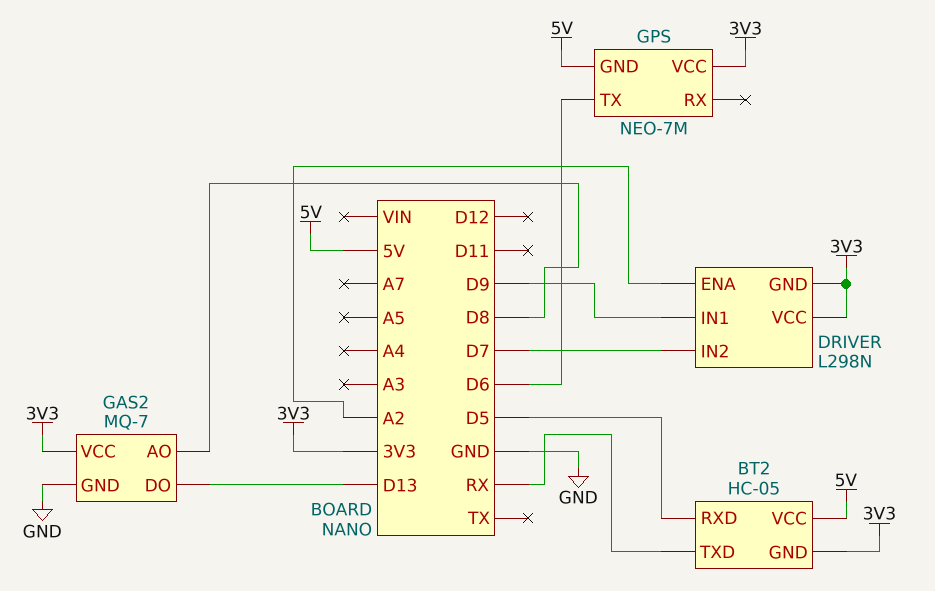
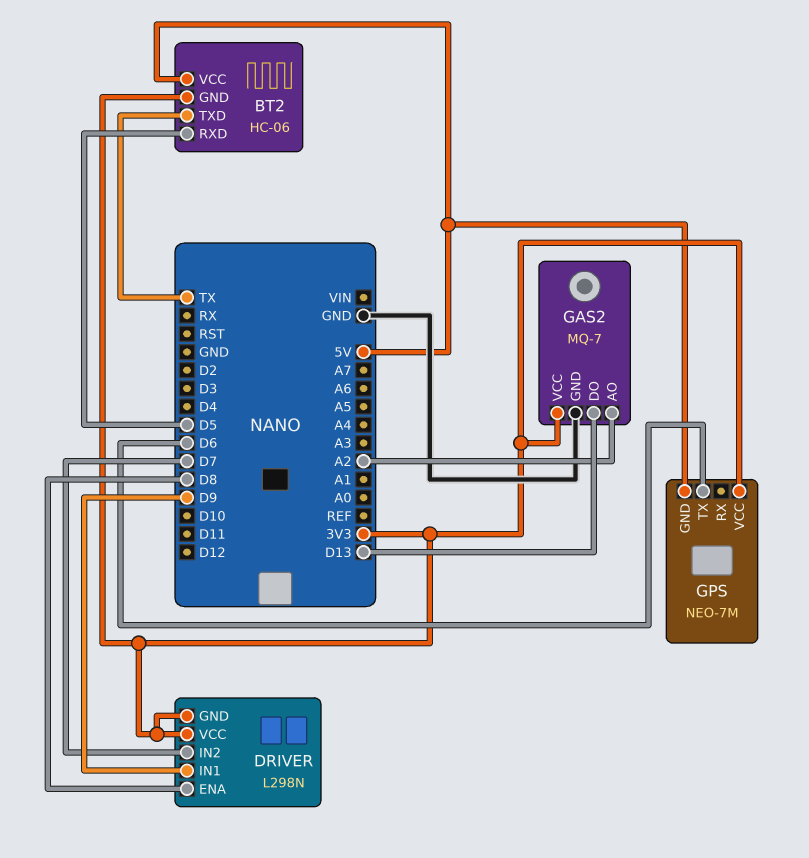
BT2: HC-05 -> HC-06
BT2 pin TXD: RX -> TX
DRIVER pin ENA: A2 -> D8
GAS2 pin AO: D8 -> A2

